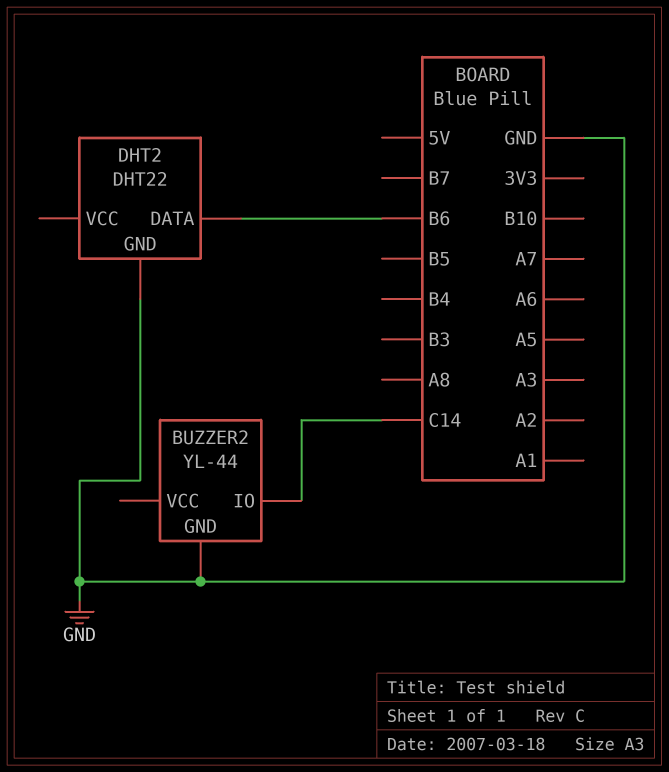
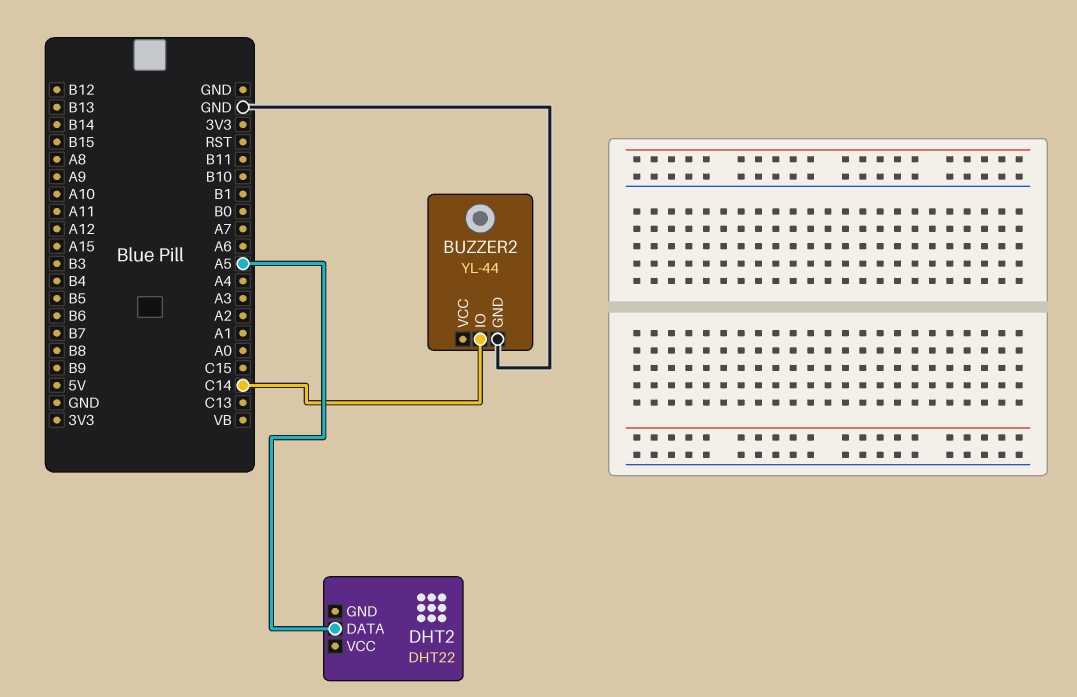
DHT2 pin DATA: B6 -> A5
DHT2 pin GND: GND -> none

